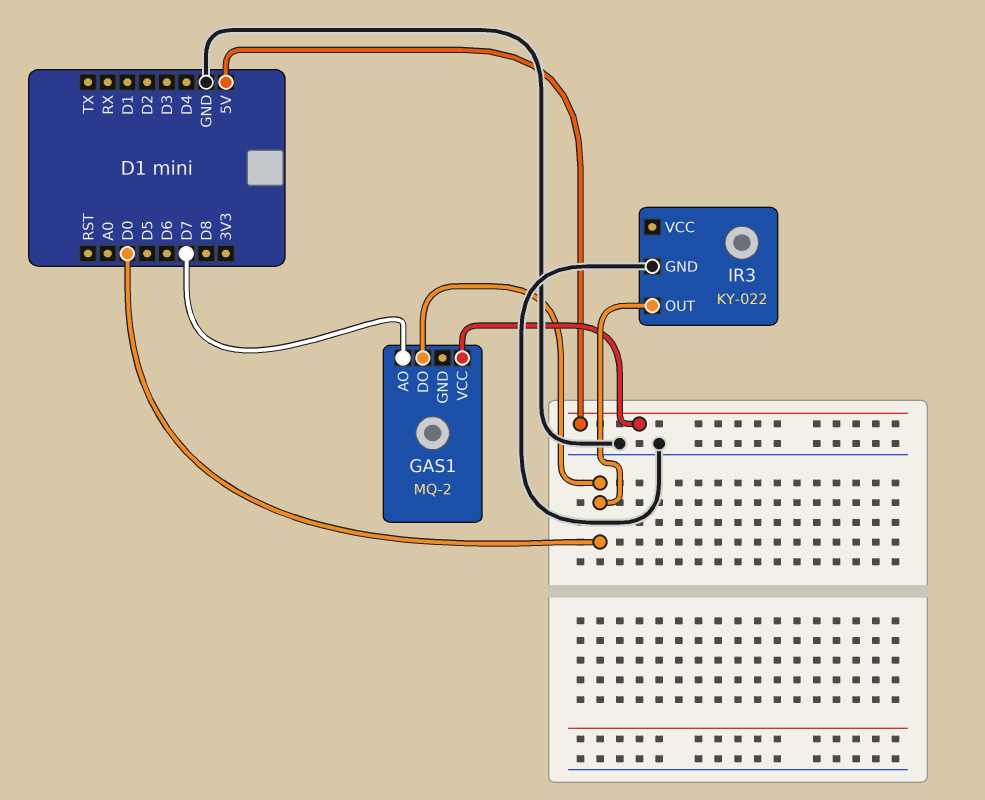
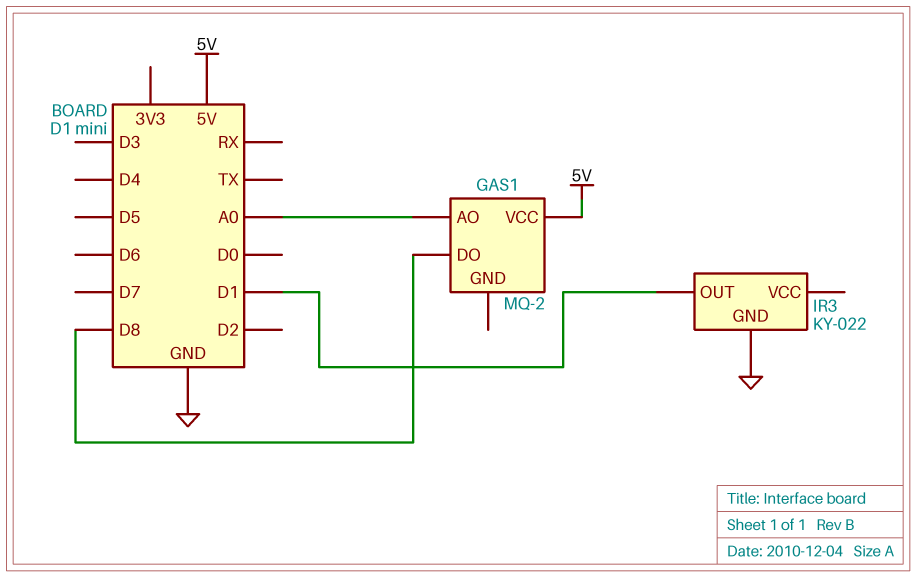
GAS1 pin AO: D7 -> A0
GAS1 pin DO: D0 -> D8
IR3 pin OUT: D0 -> D1

